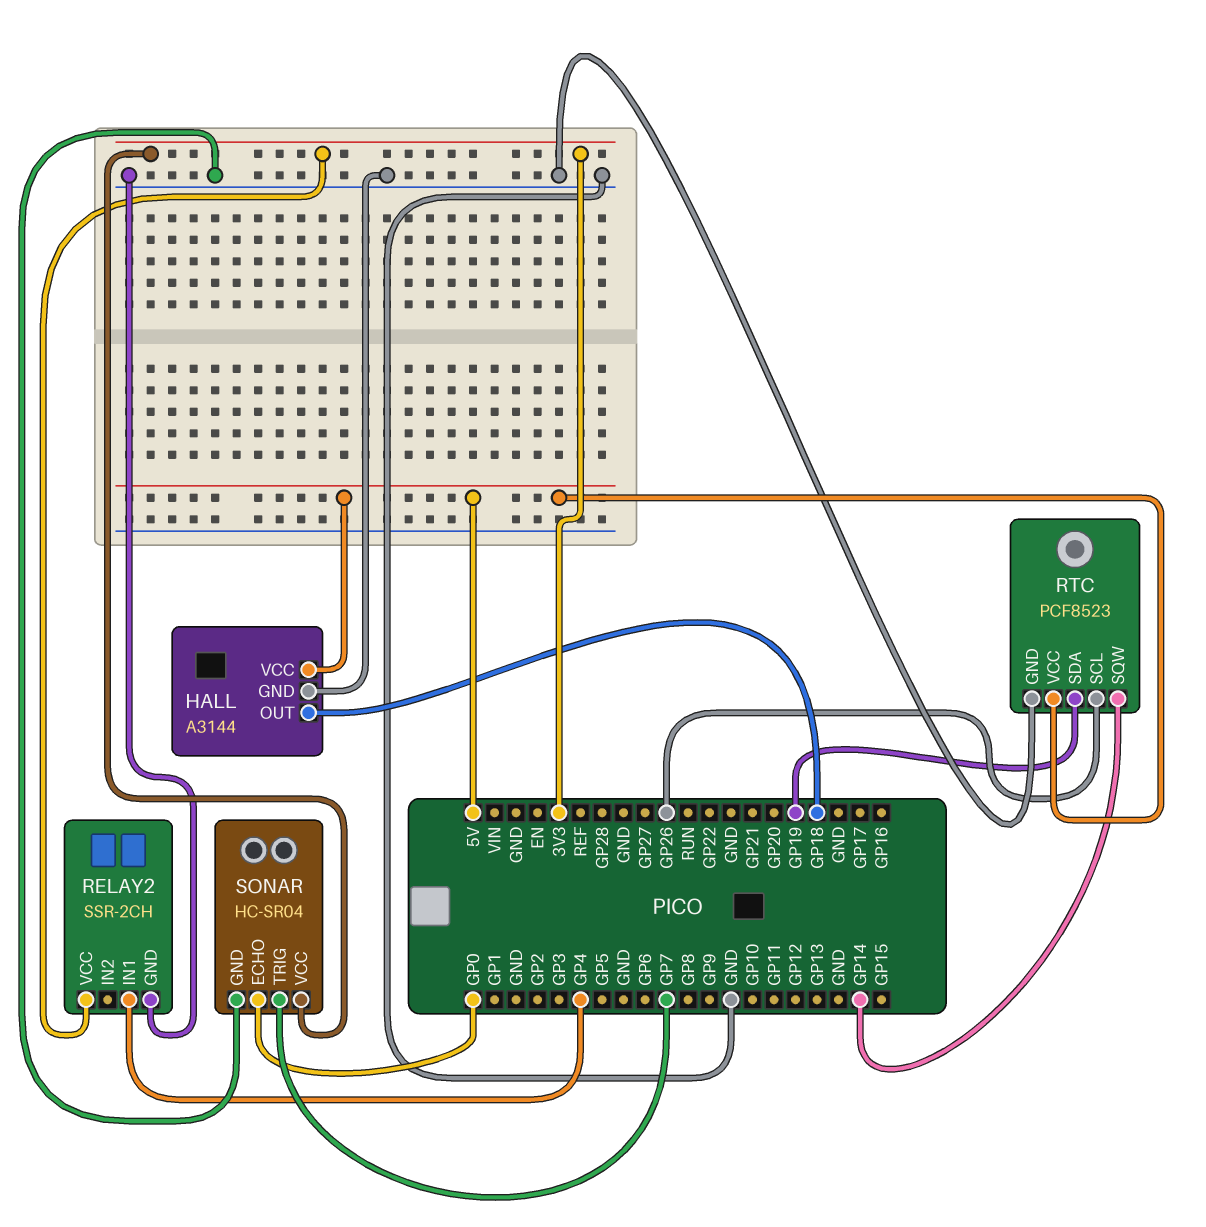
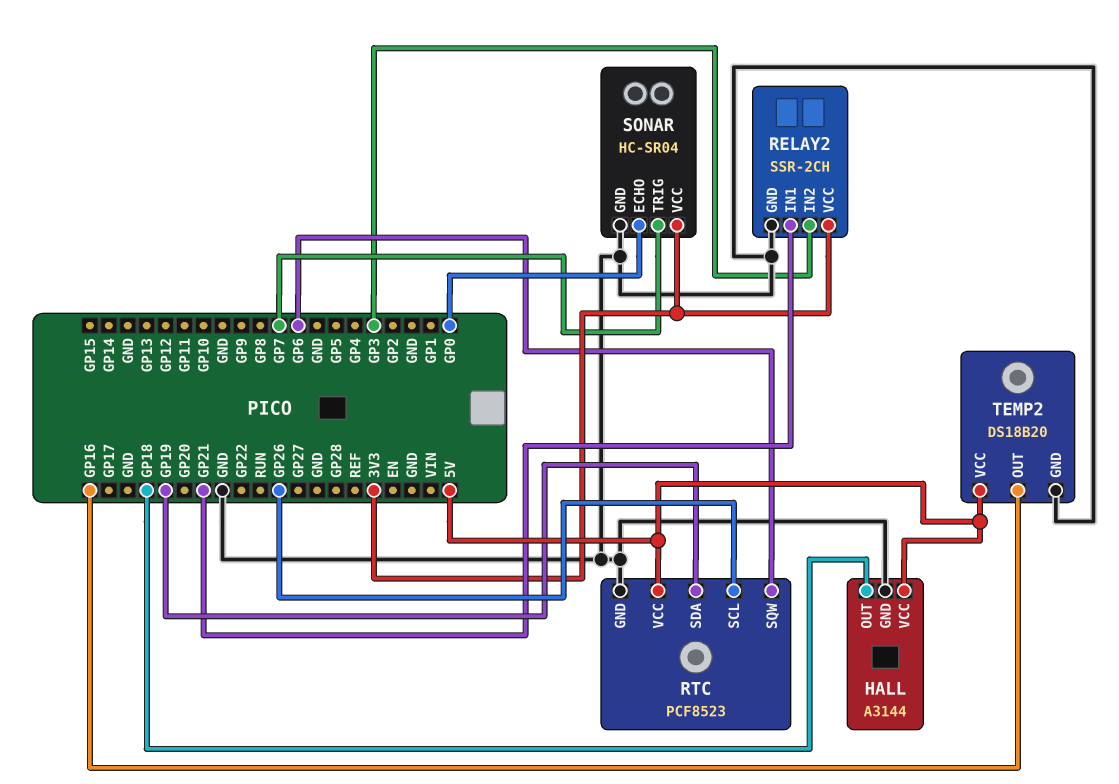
RELAY2 pin IN1: GP4 -> GP21
RELAY2 pin IN2: none -> GP3
RTC pin SQW: GP14 -> GP6
TEMP2: none -> DS18B20
TEMP2 pin GND: none -> GND
TEMP2 pin OUT: none -> GP16
TEMP2 pin VCC: none -> 5V

